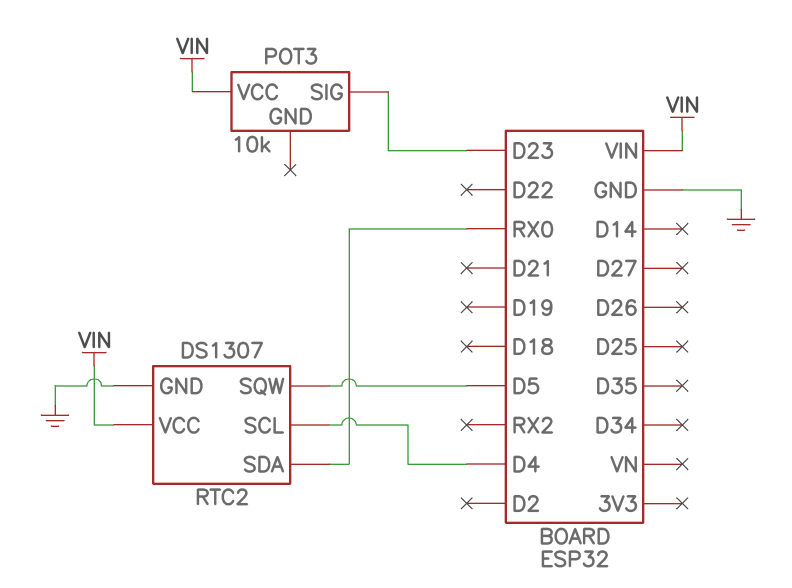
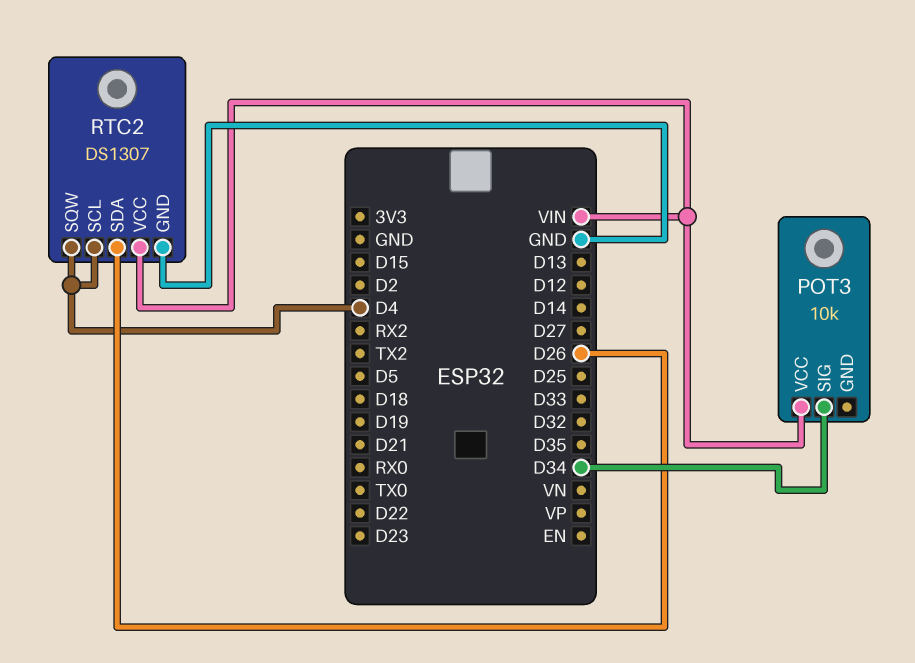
POT3 pin SIG: D23 -> D34
RTC2 pin SDA: RX0 -> D26
RTC2 pin SQW: D5 -> D4

